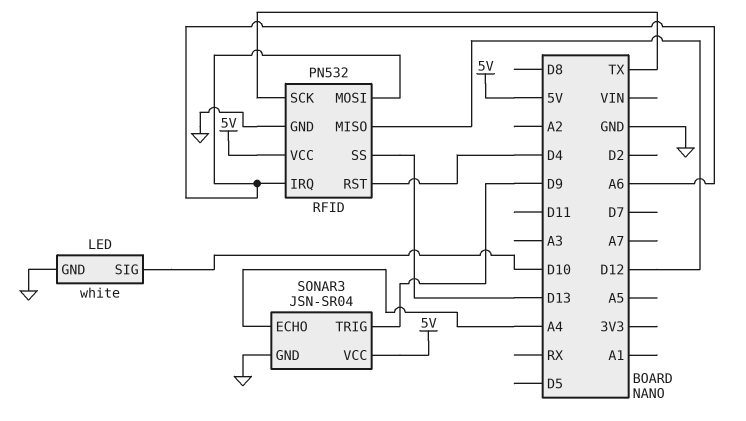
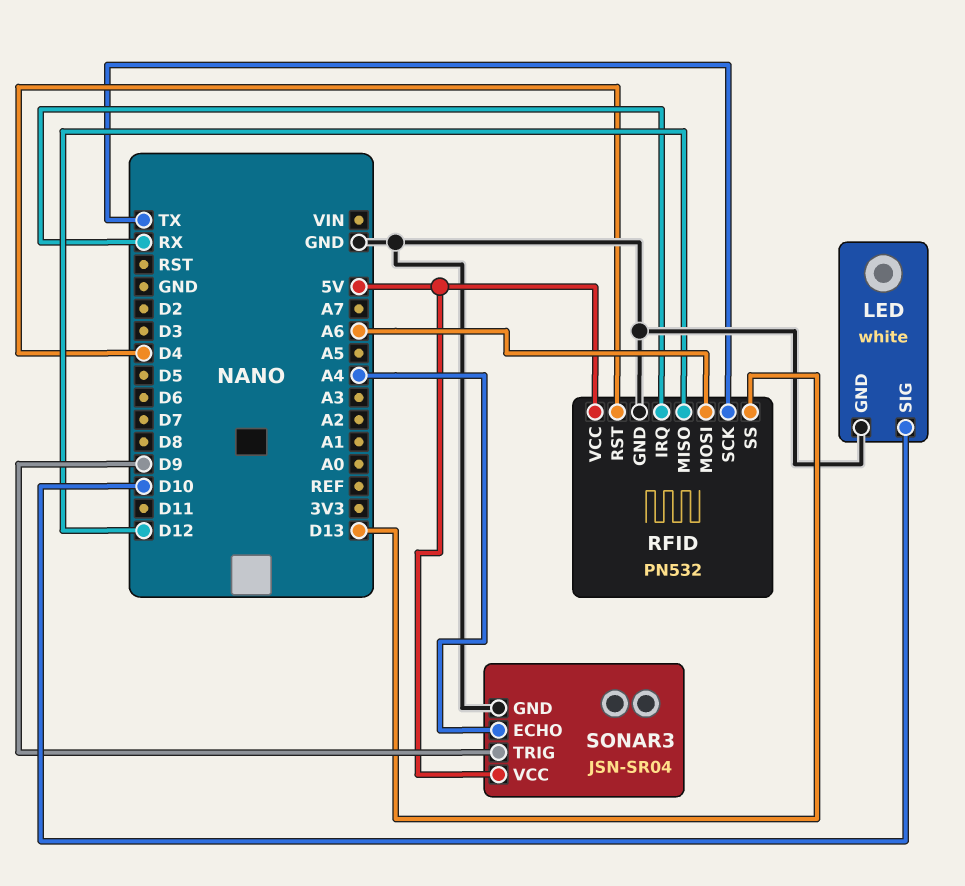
RFID pin IRQ: A6 -> RX

